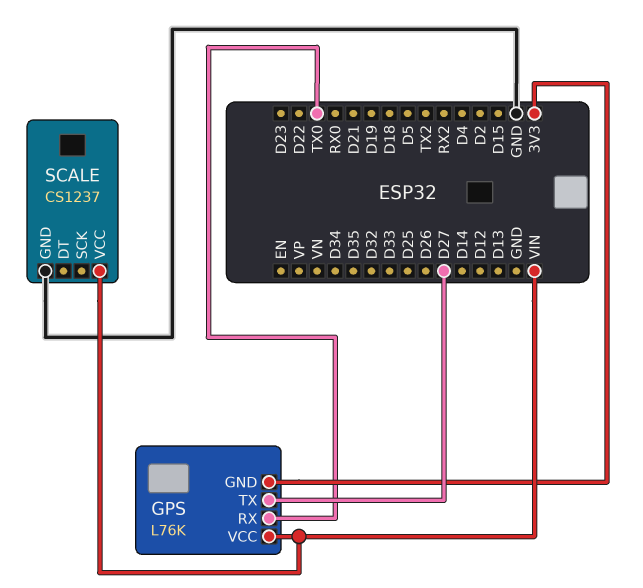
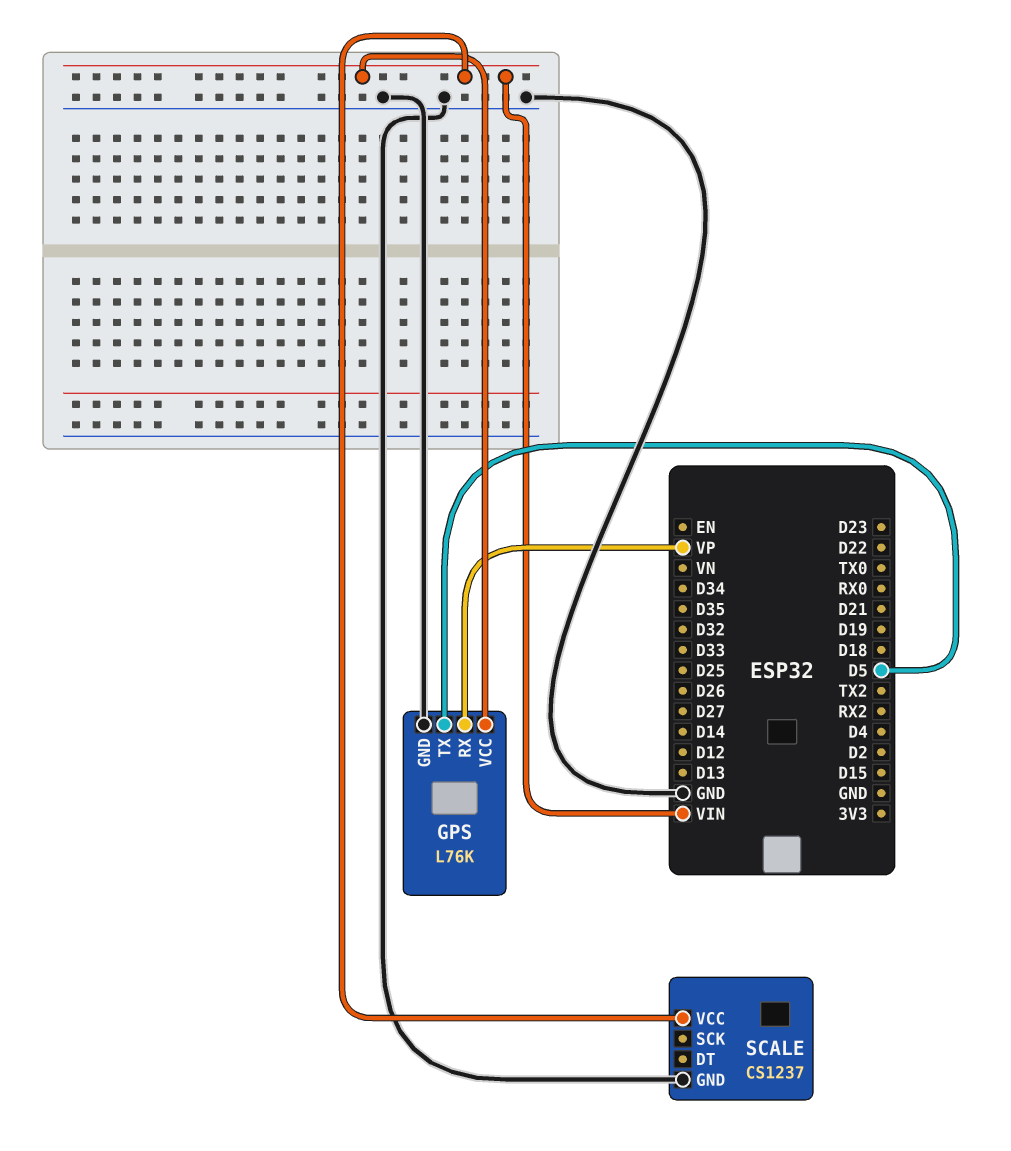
GPS pin GND: 3V3 -> GND
GPS pin RX: TX0 -> VP
GPS pin TX: D27 -> D5

